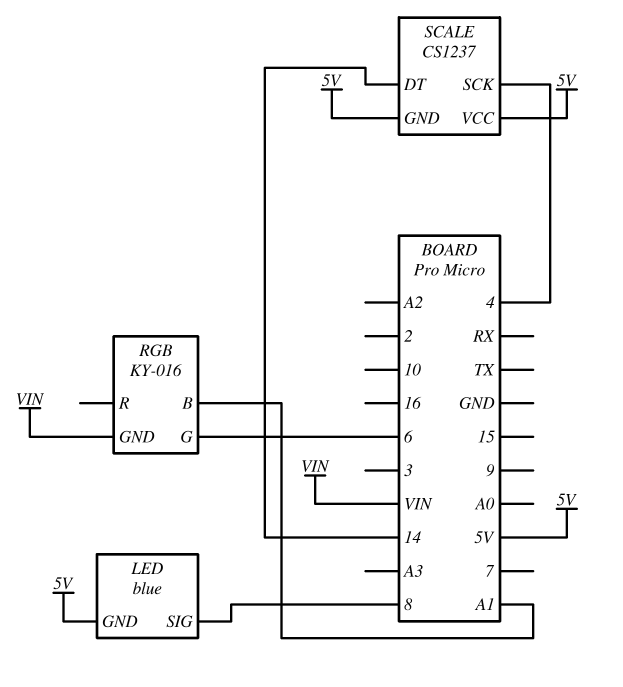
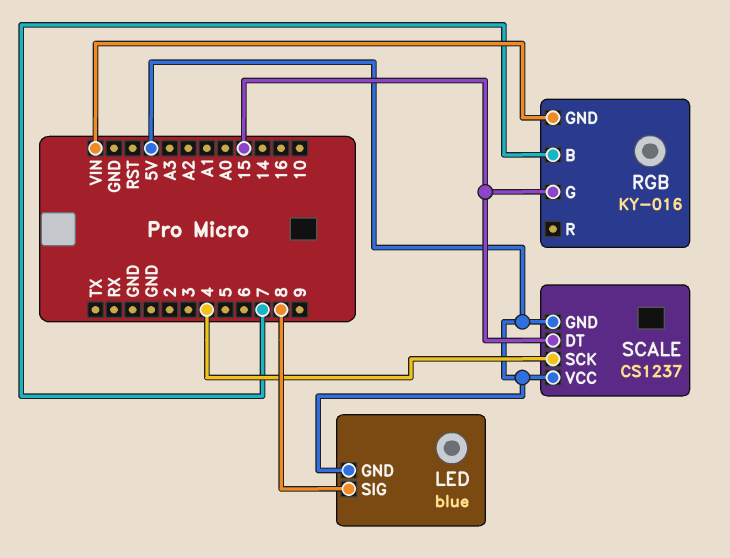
RGB pin B: A1 -> 7
RGB pin G: 6 -> 15
SCALE pin DT: 14 -> 15

